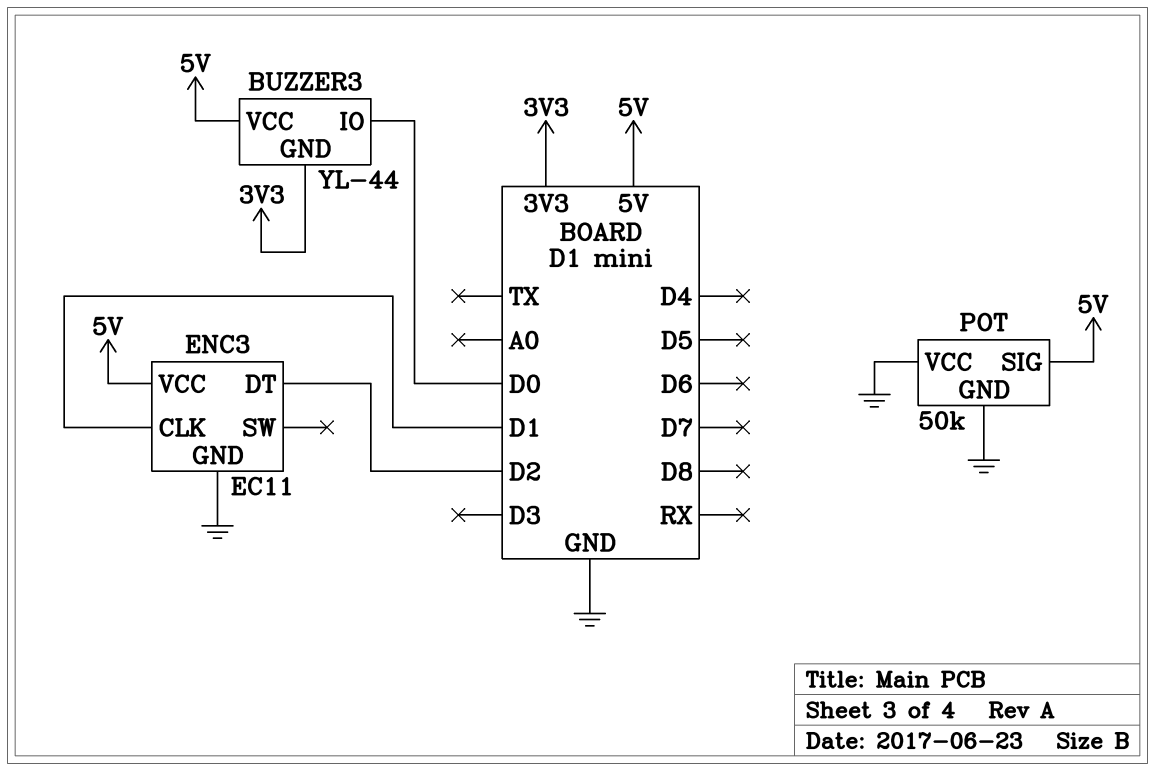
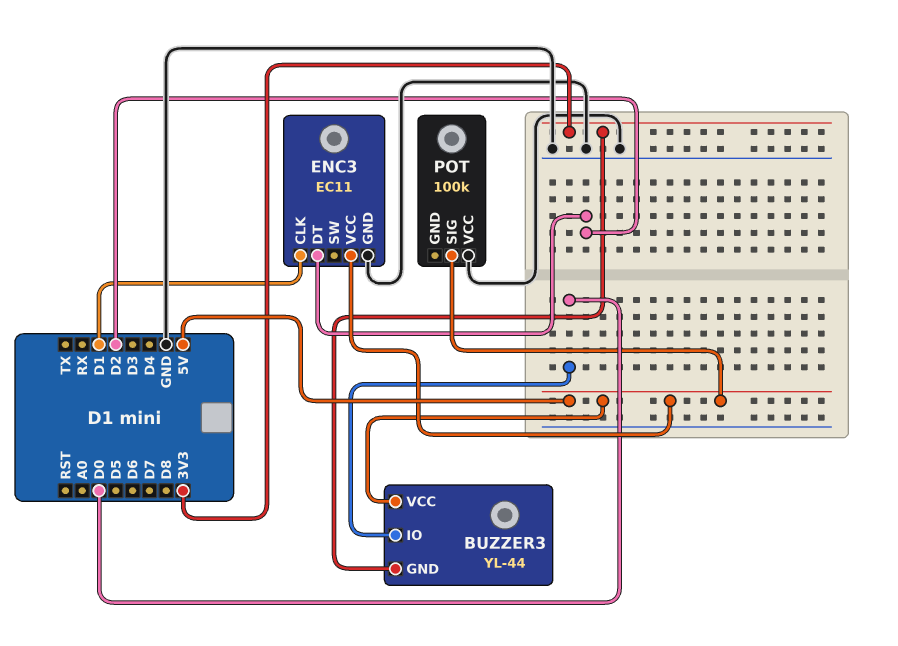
POT: 50k -> 100k
POT pin GND: GND -> none

